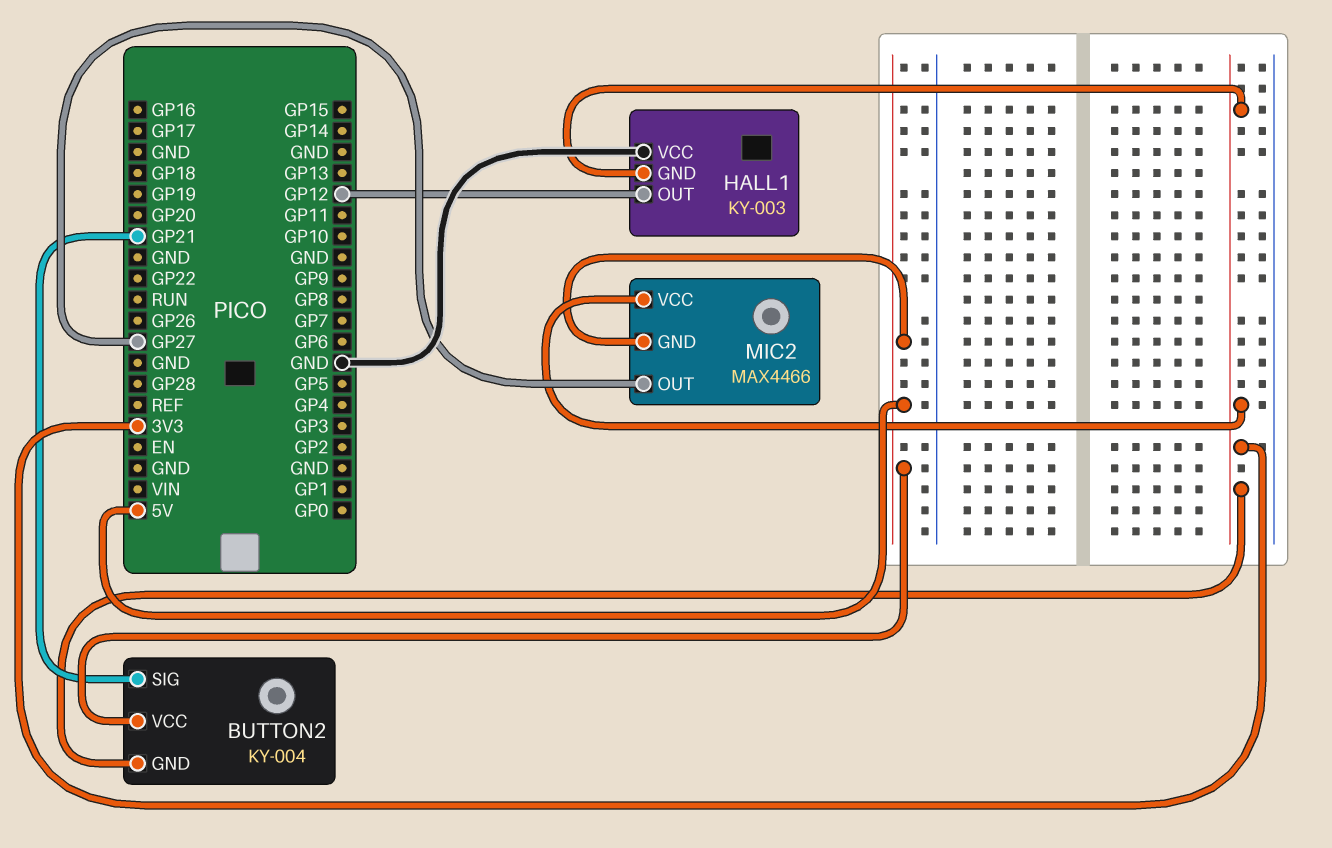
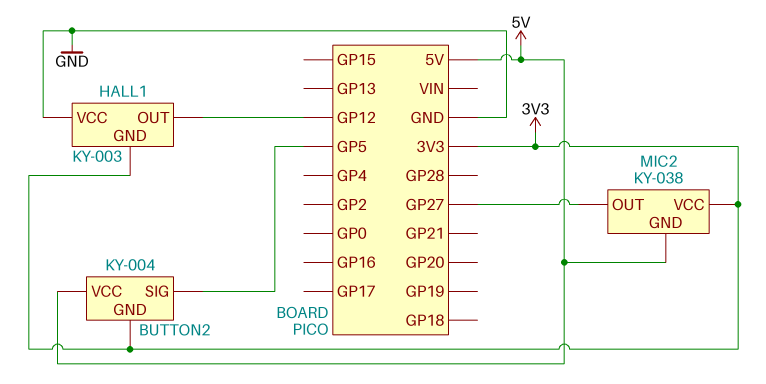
BUTTON2 pin SIG: GP21 -> GP5
MIC2: MAX4466 -> KY-038

